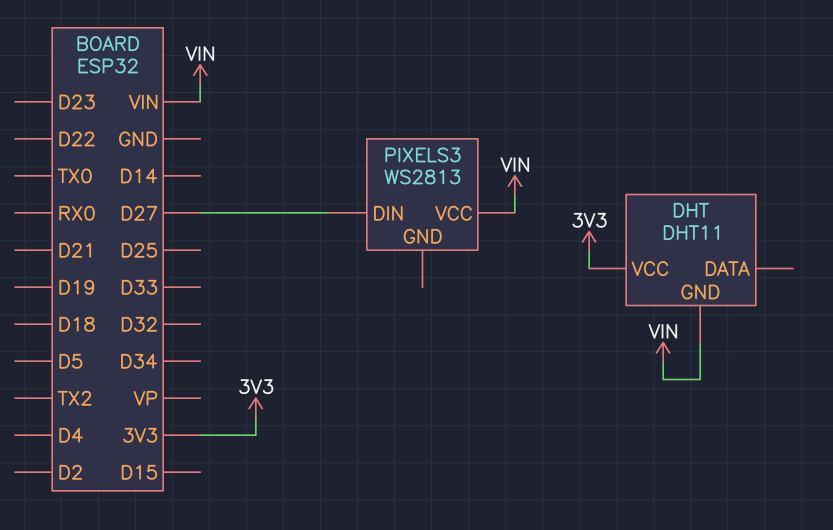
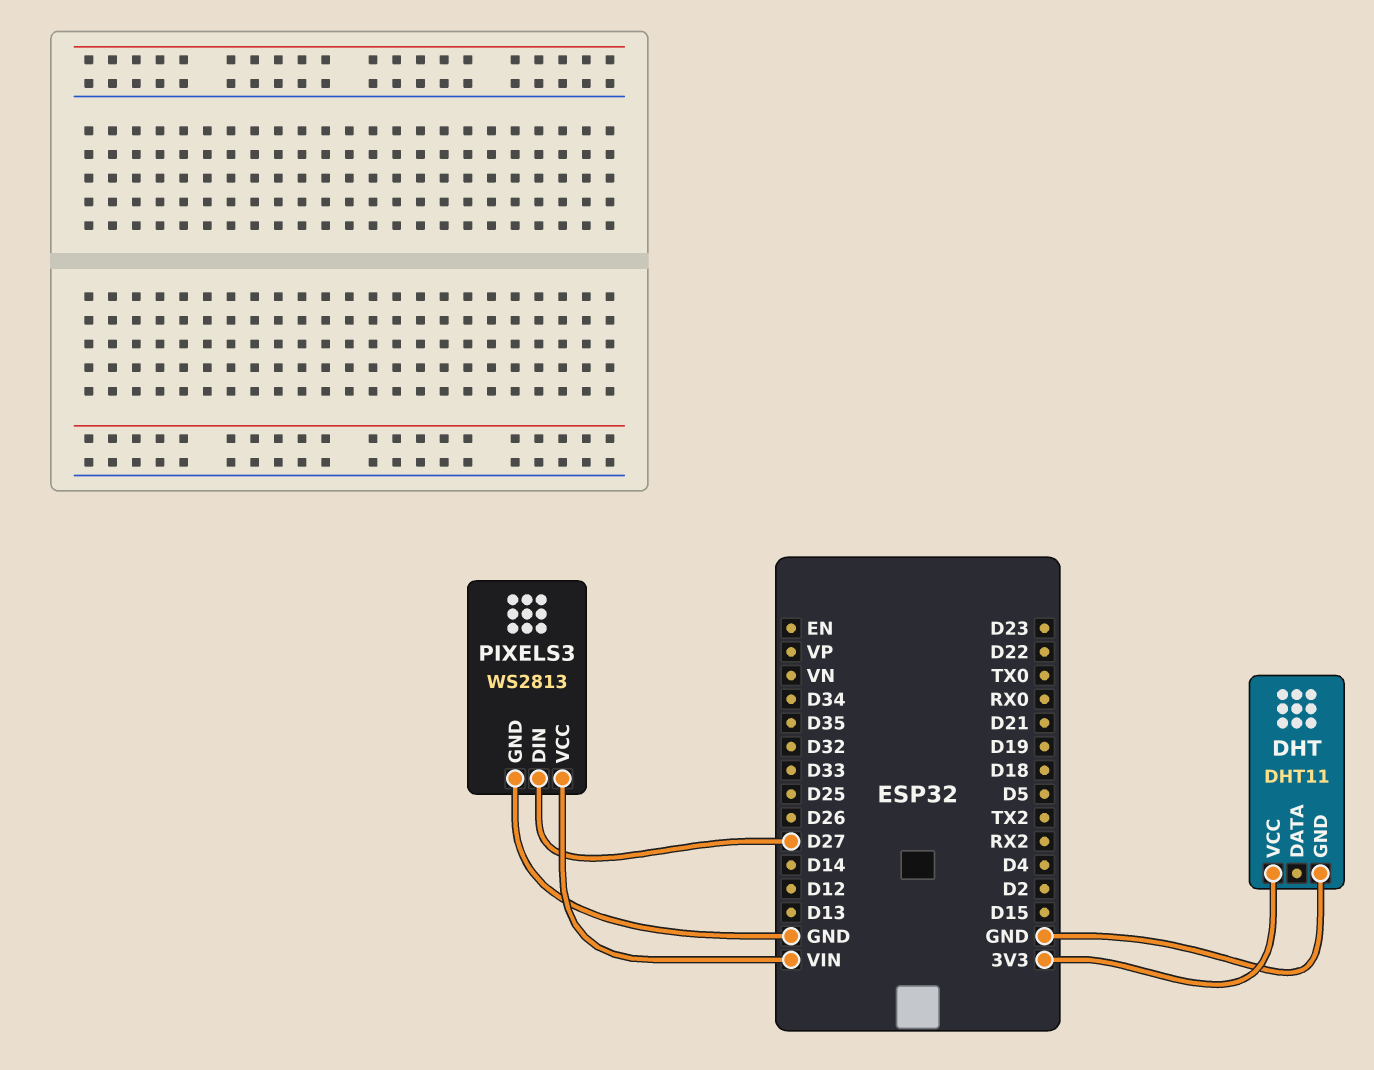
DHT pin GND: VIN -> GND
PIXELS3 pin GND: none -> GND

